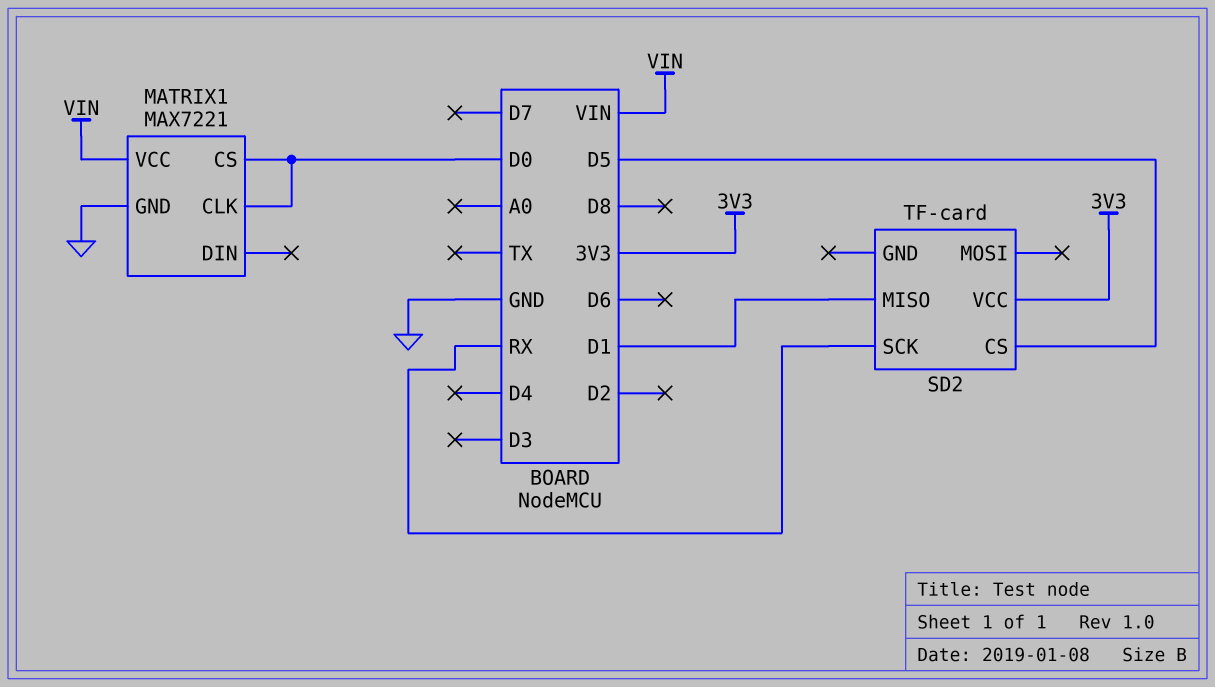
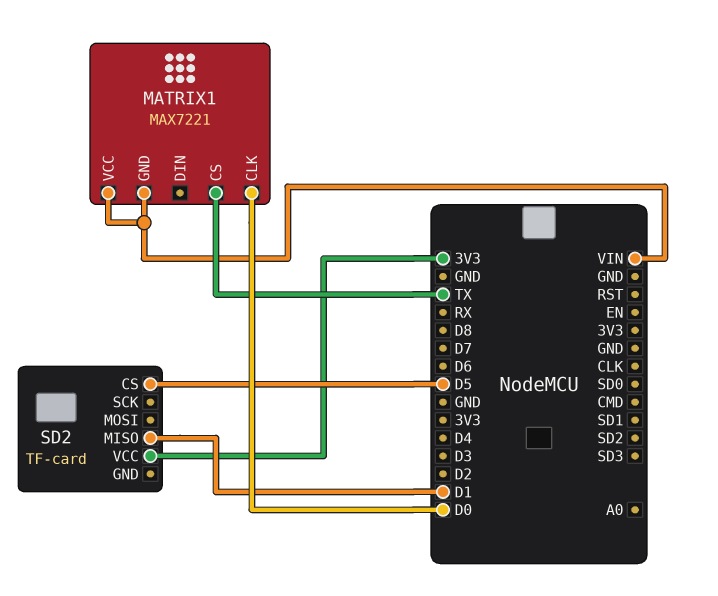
MATRIX1 pin CS: D0 -> TX
MATRIX1 pin GND: GND -> VIN
SD2 pin SCK: RX -> none

